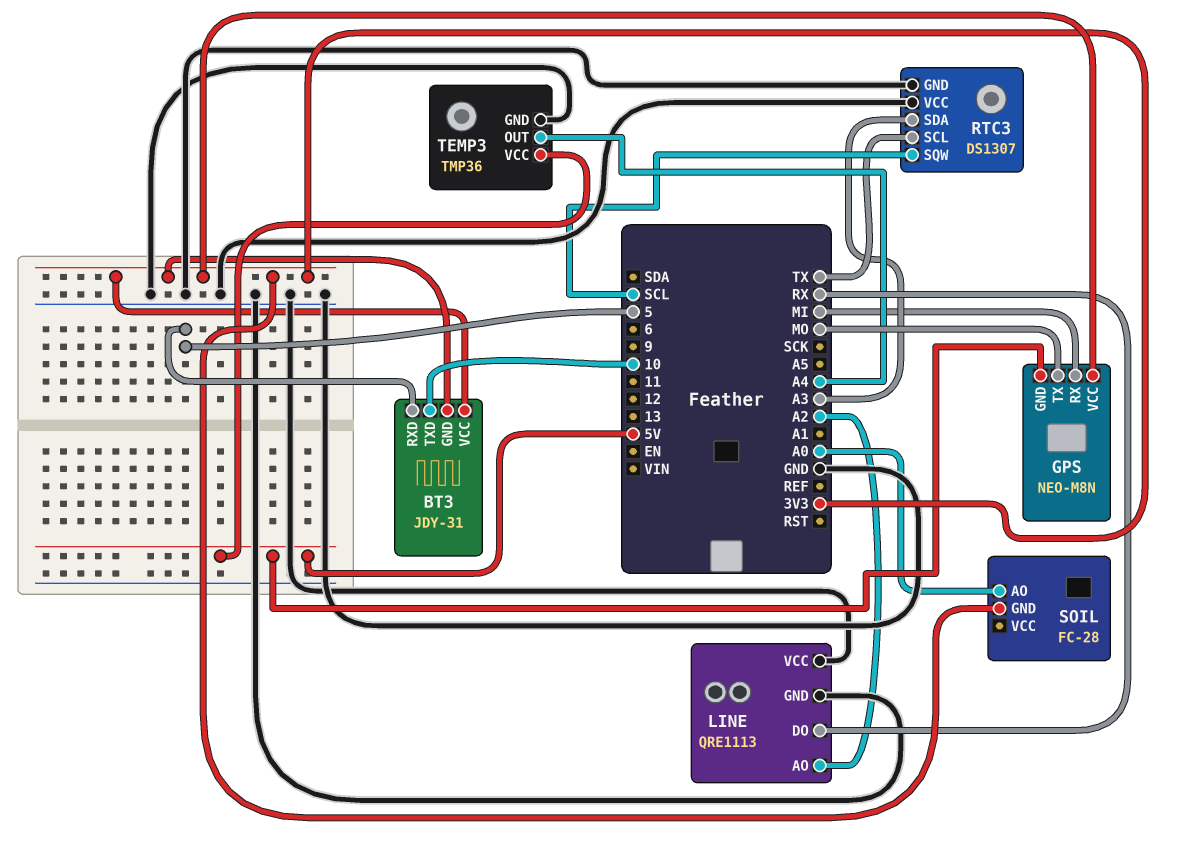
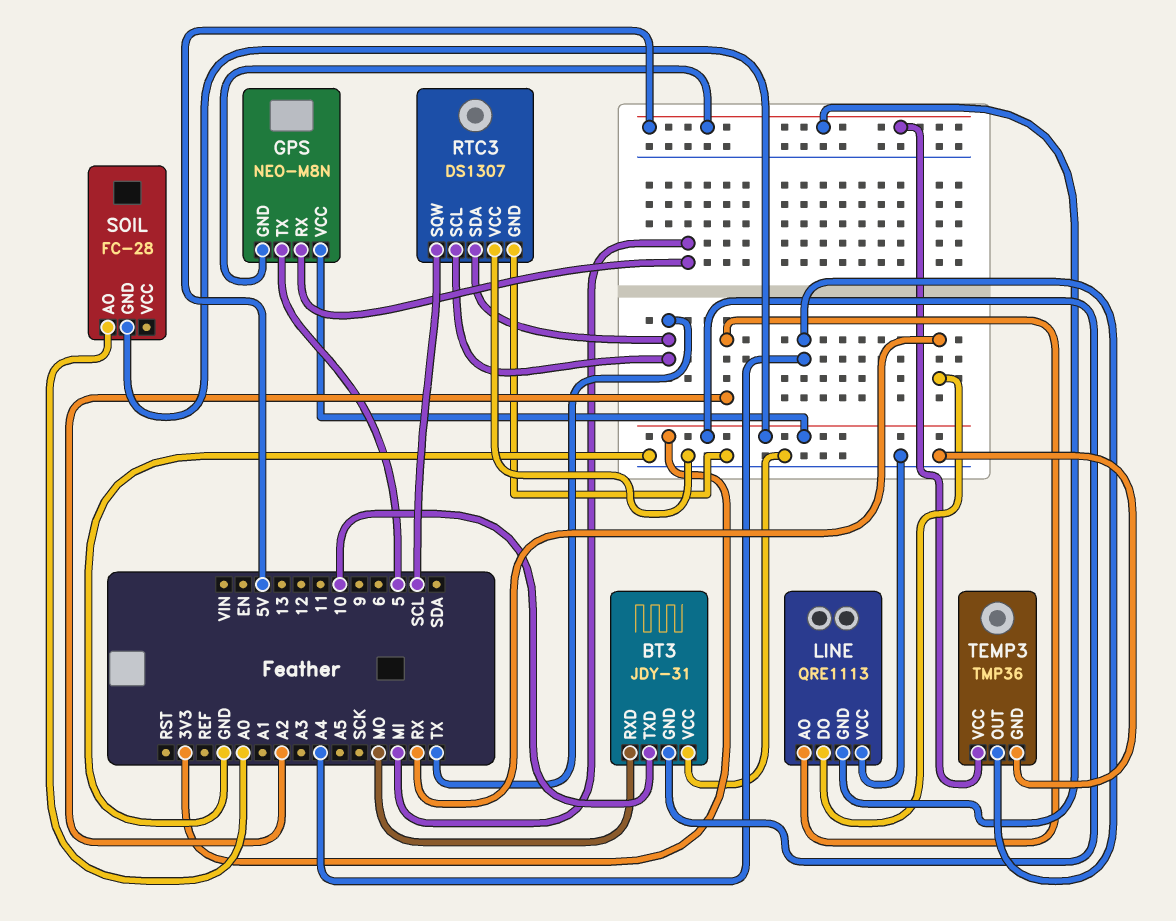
BT3 pin RXD: 5 -> MO
BT3 pin VCC: 3V3 -> GND
GPS pin TX: MO -> 5
LINE pin GND: GND -> 5V
RTC3 pin SDA: A3 -> TX

